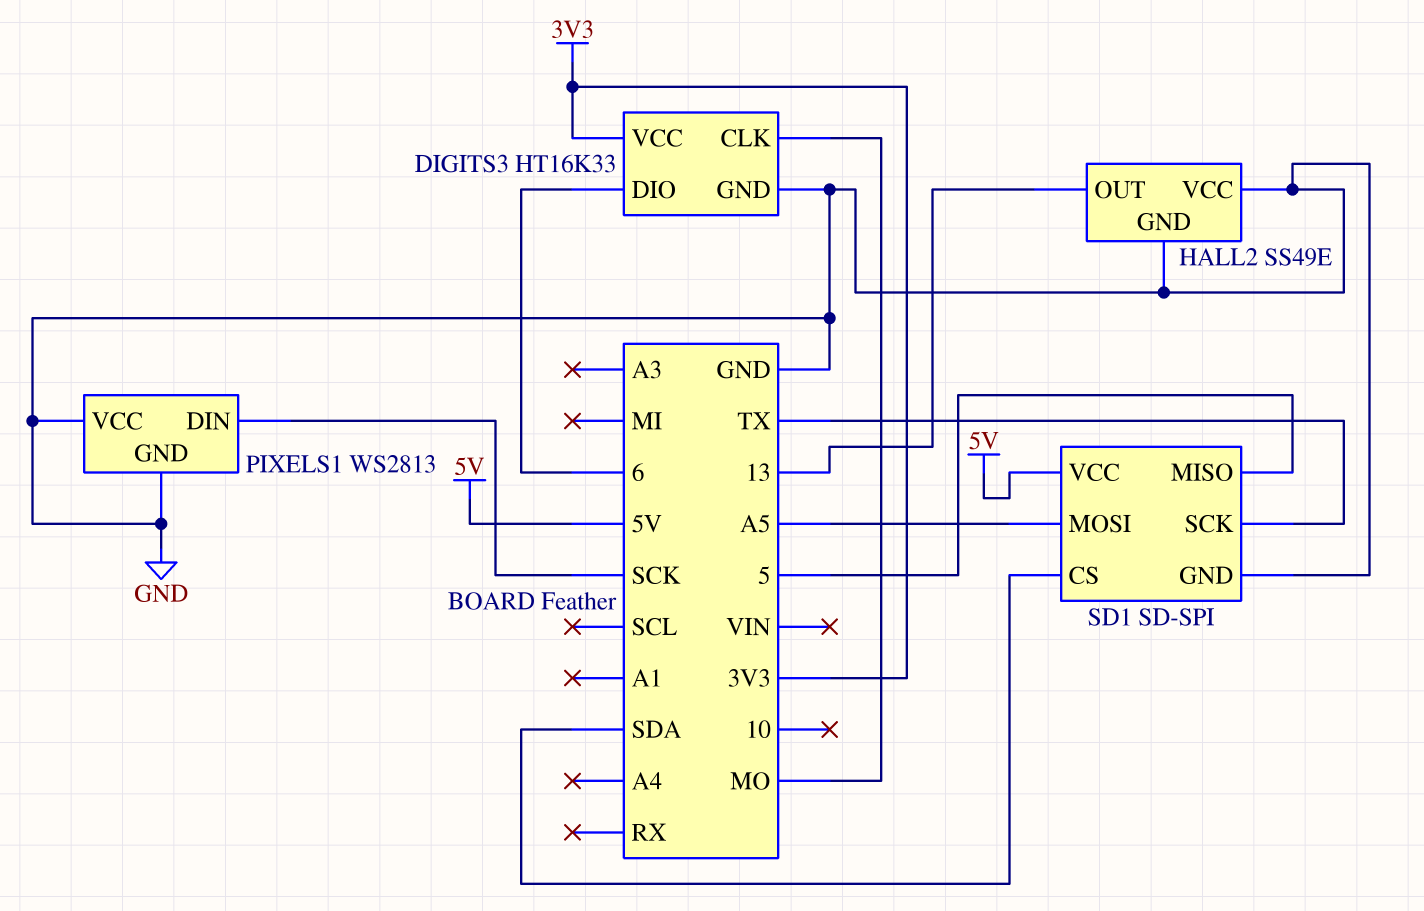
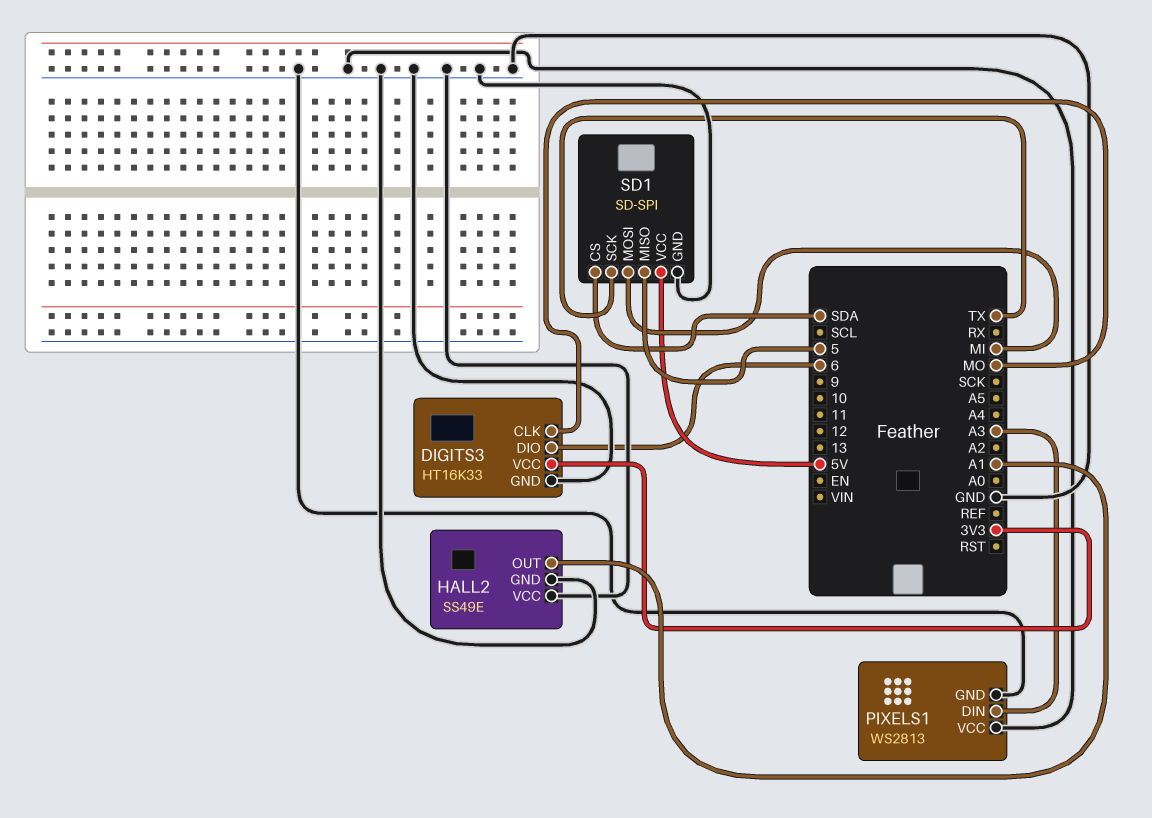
HALL2 pin OUT: 13 -> A1
PIXELS1 pin DIN: SCK -> A3
SD1 pin MOSI: A5 -> MI

